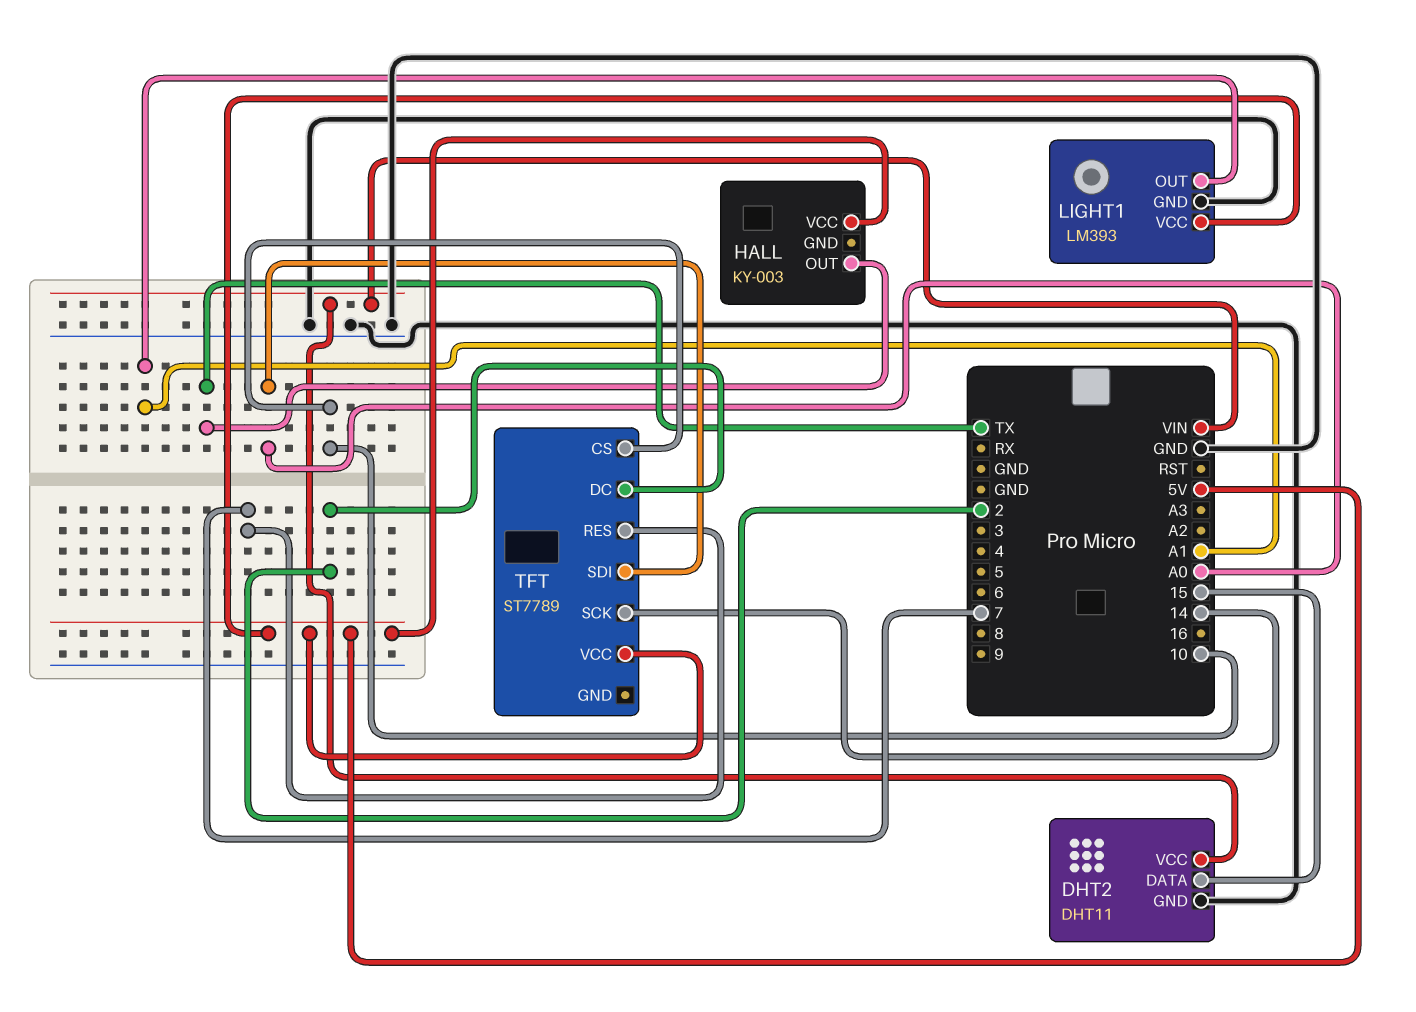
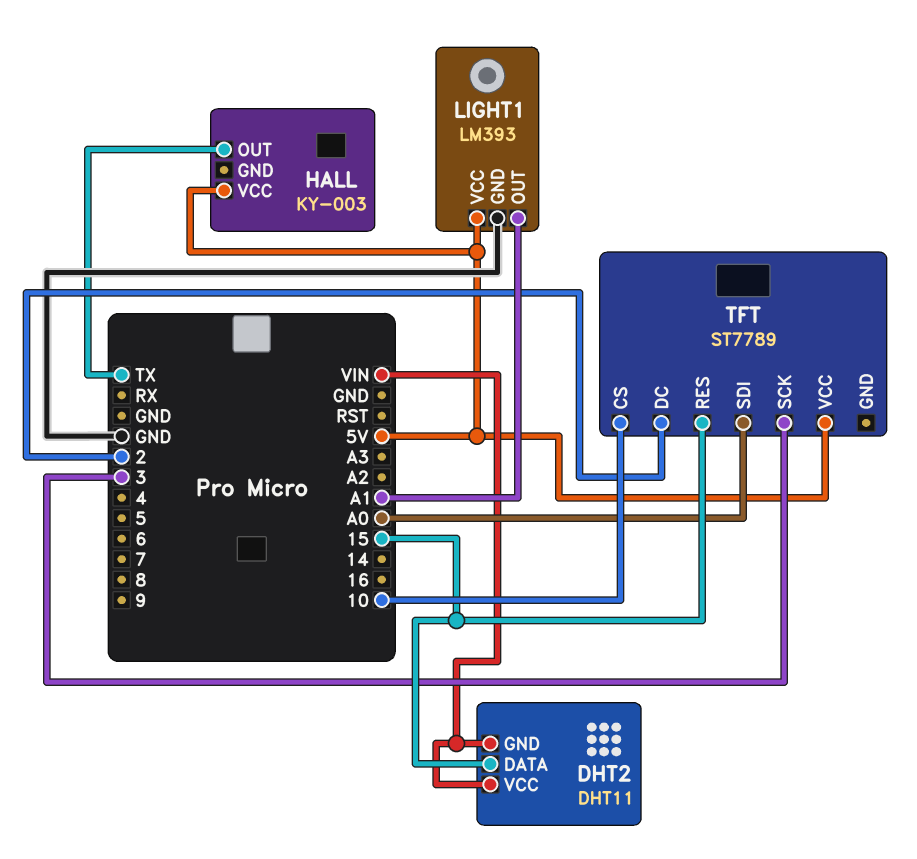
DHT2 pin GND: GND -> VIN
TFT pin RES: 7 -> 15
TFT pin SCK: 14 -> 3

